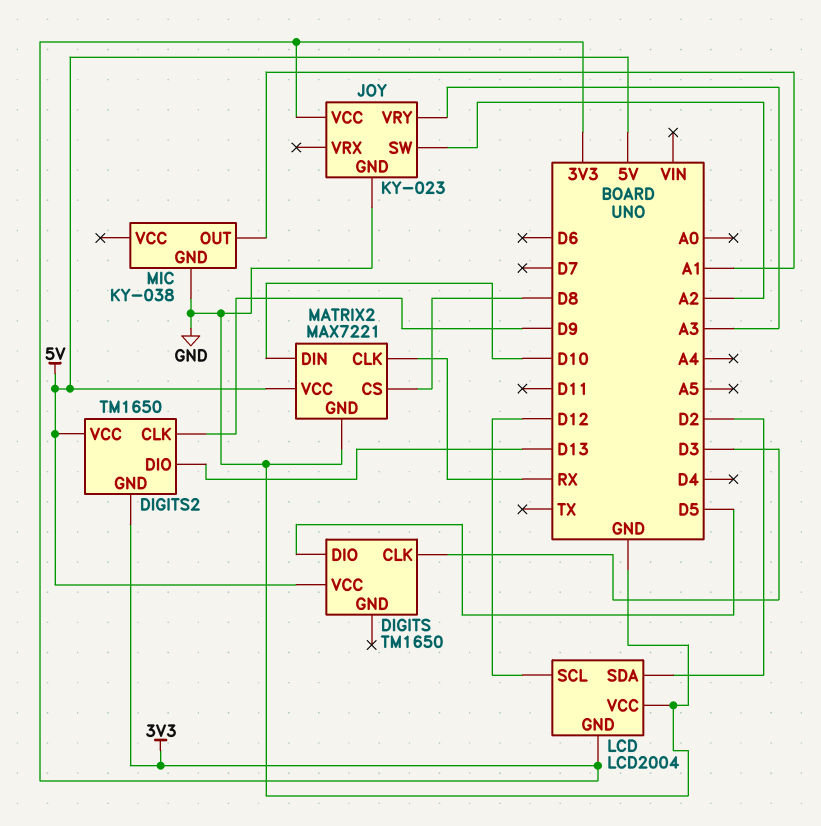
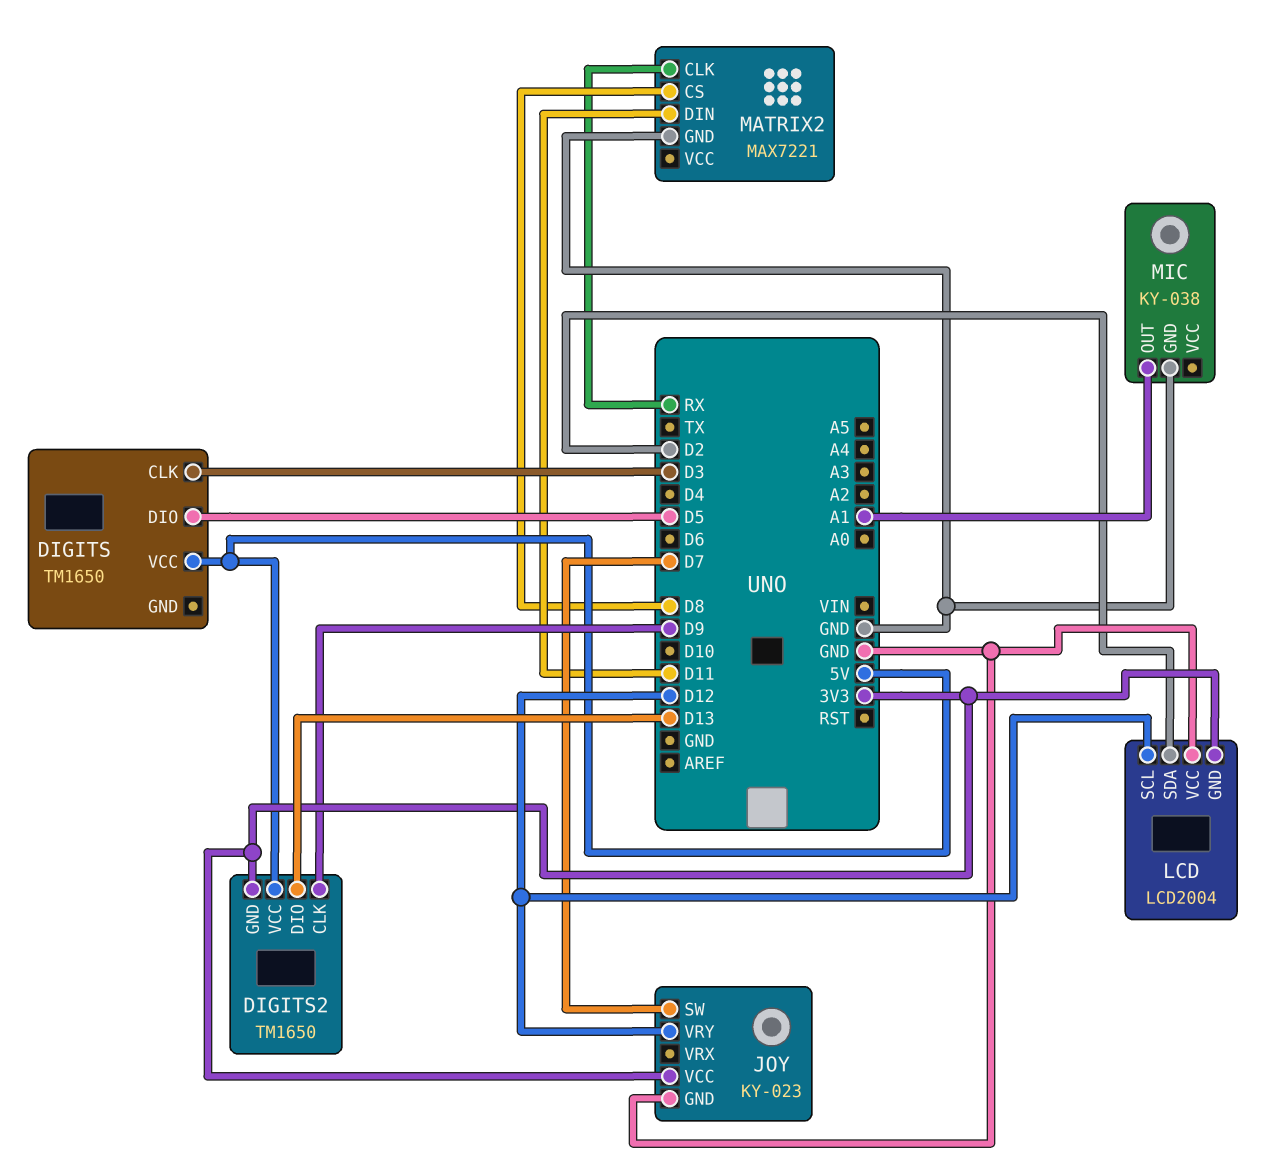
JOY pin SW: A2 -> D7
JOY pin VRY: A3 -> D12
MATRIX2 pin DIN: D10 -> D11
MATRIX2 pin VCC: 5V -> none

